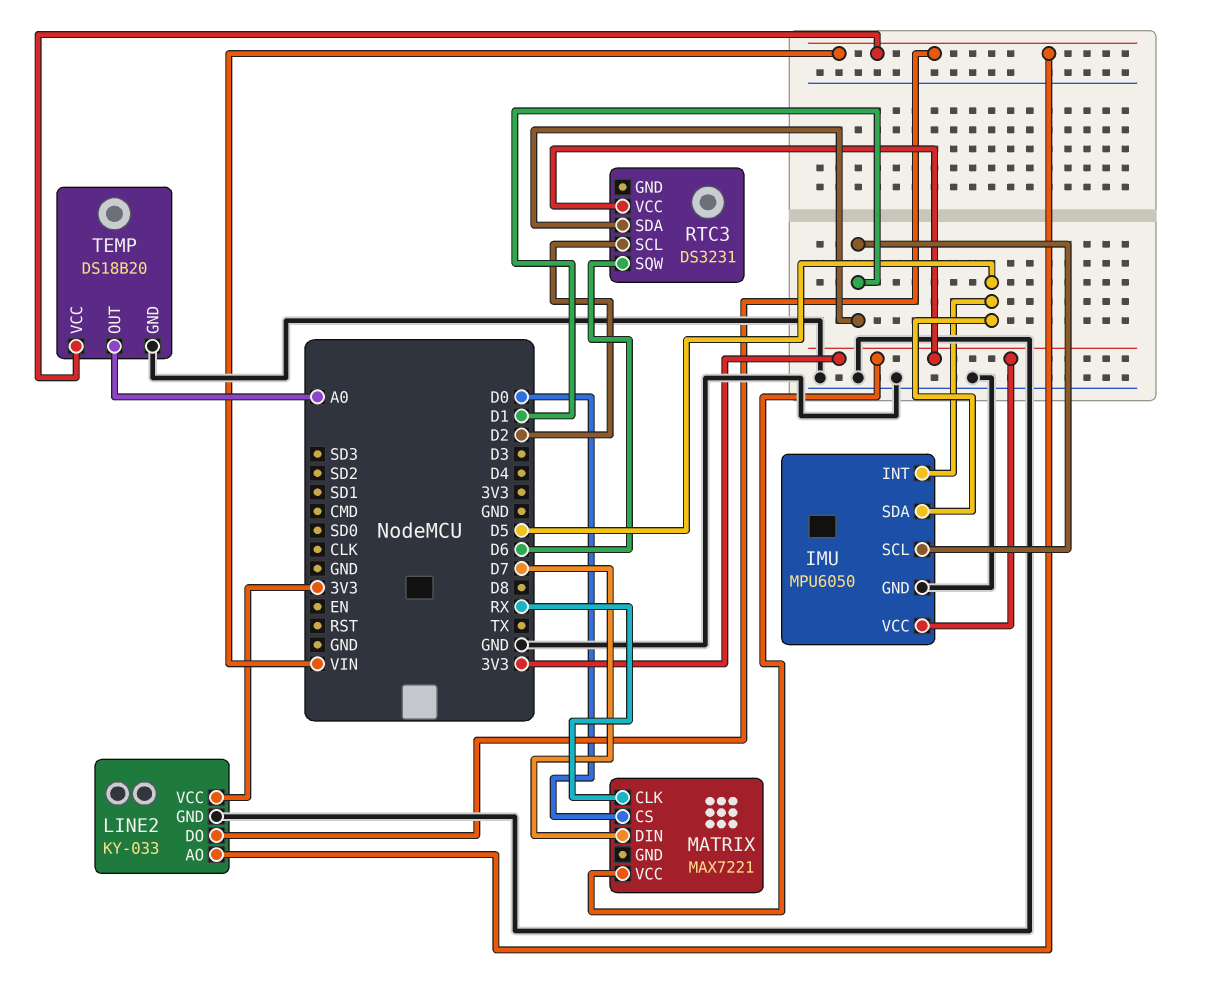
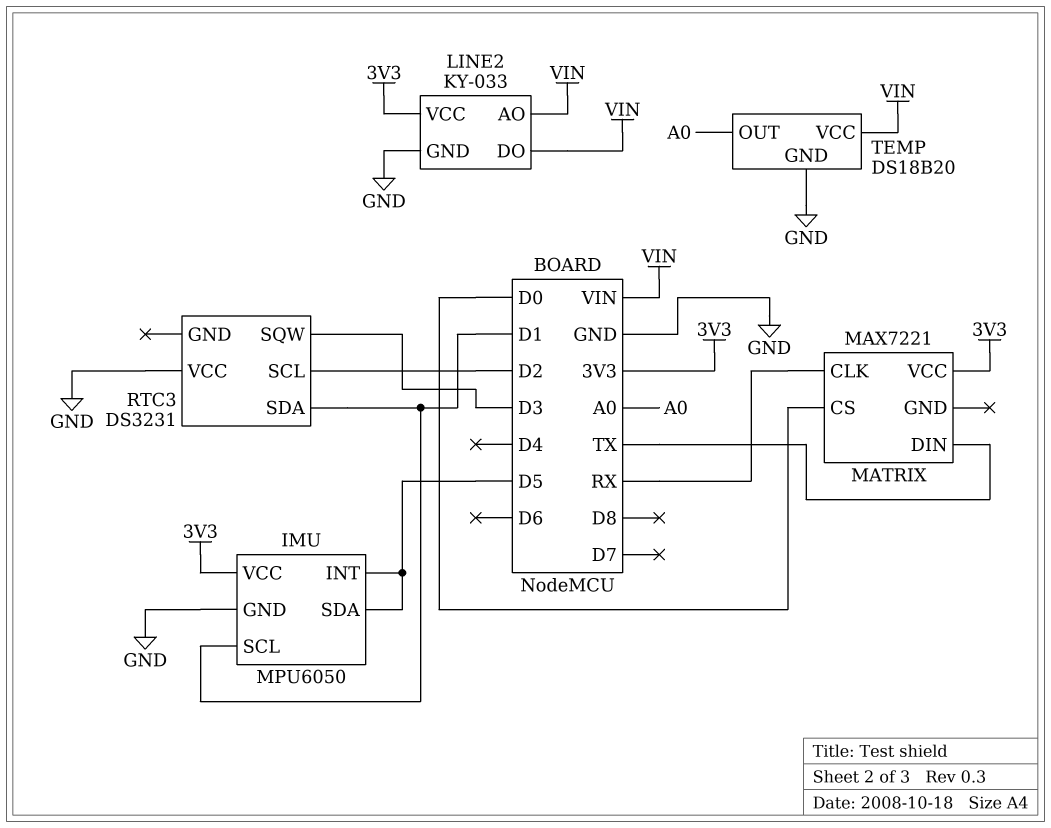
MATRIX pin DIN: D7 -> TX
RTC3 pin SQW: D6 -> D3
RTC3 pin VCC: 3V3 -> GND

